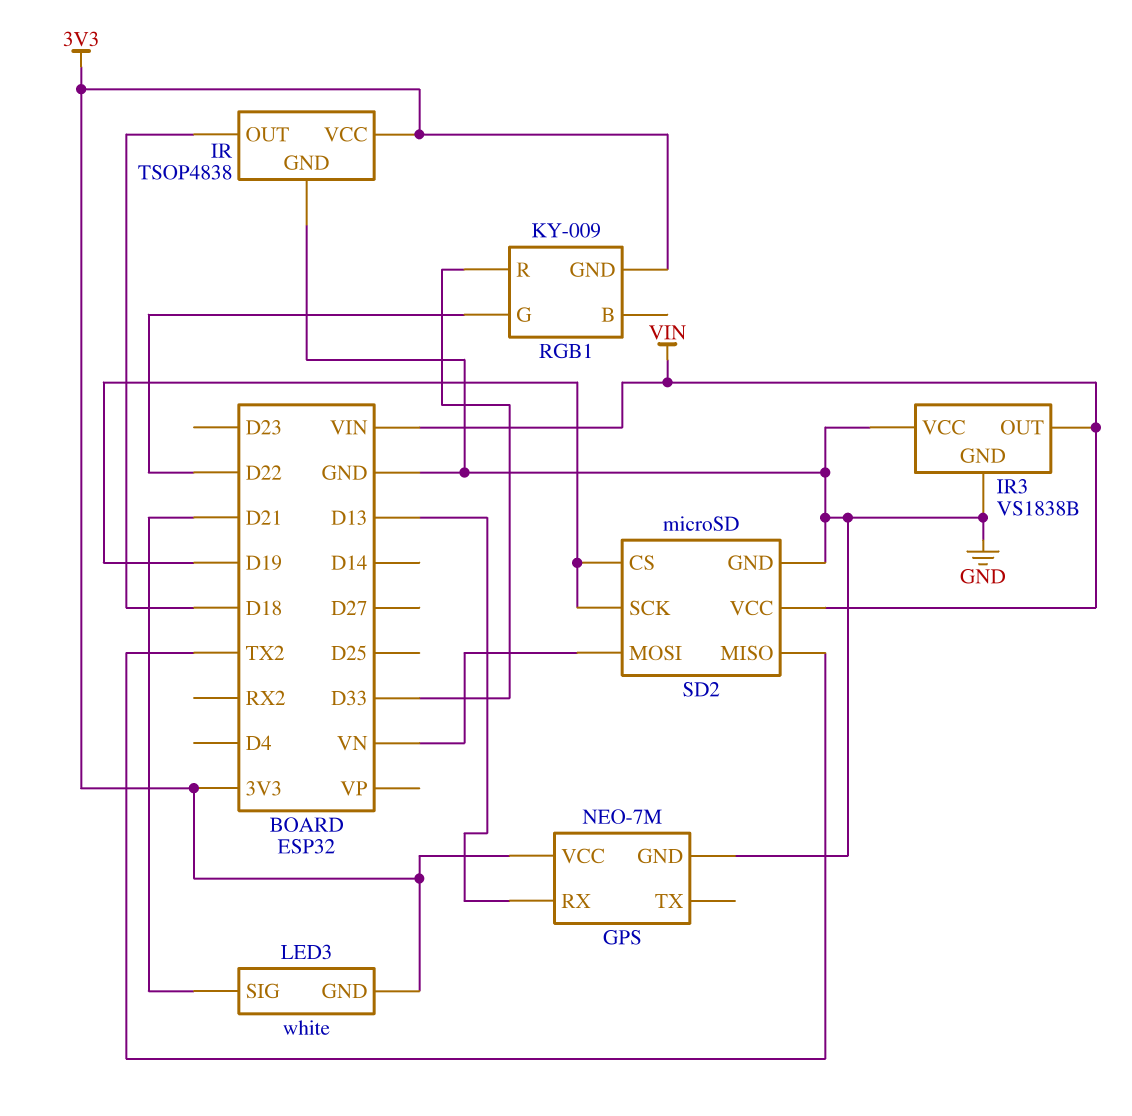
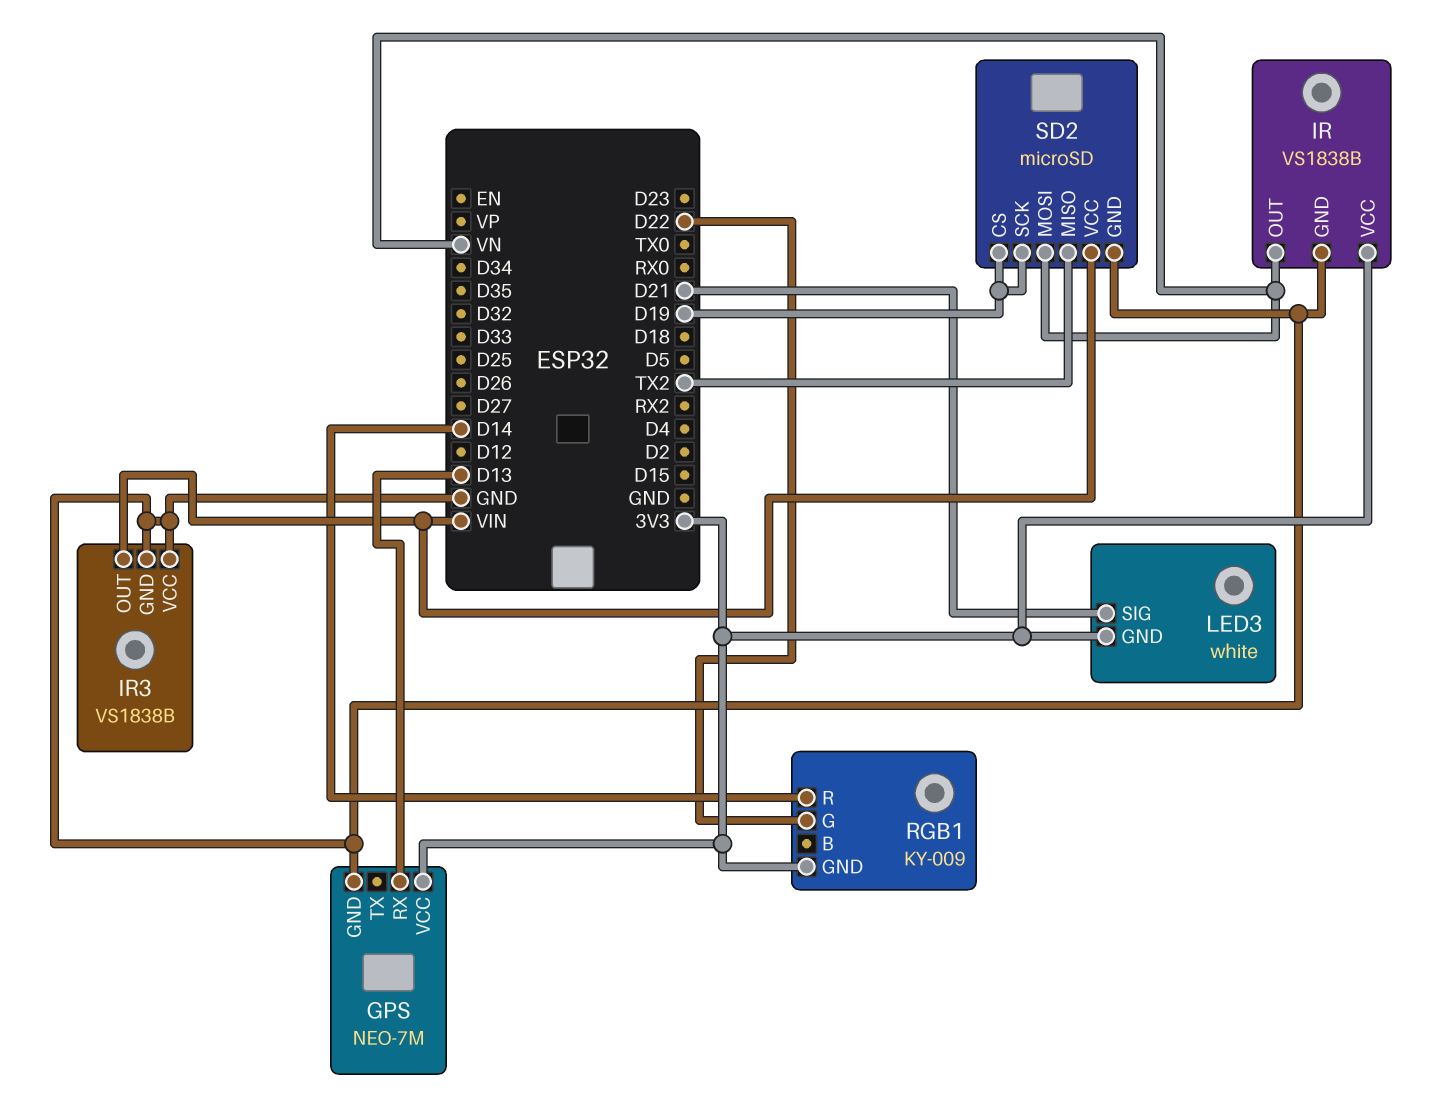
IR: TSOP4838 -> VS1838B
IR pin OUT: D18 -> VN
RGB1 pin R: D33 -> D14

